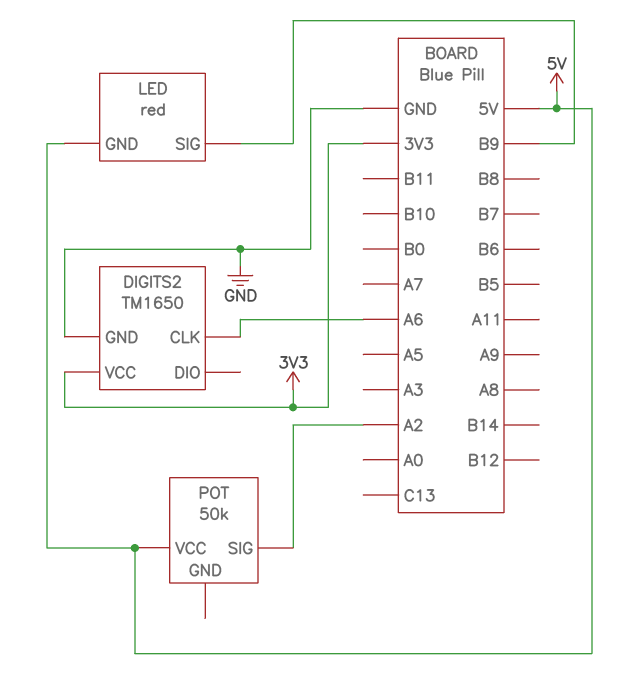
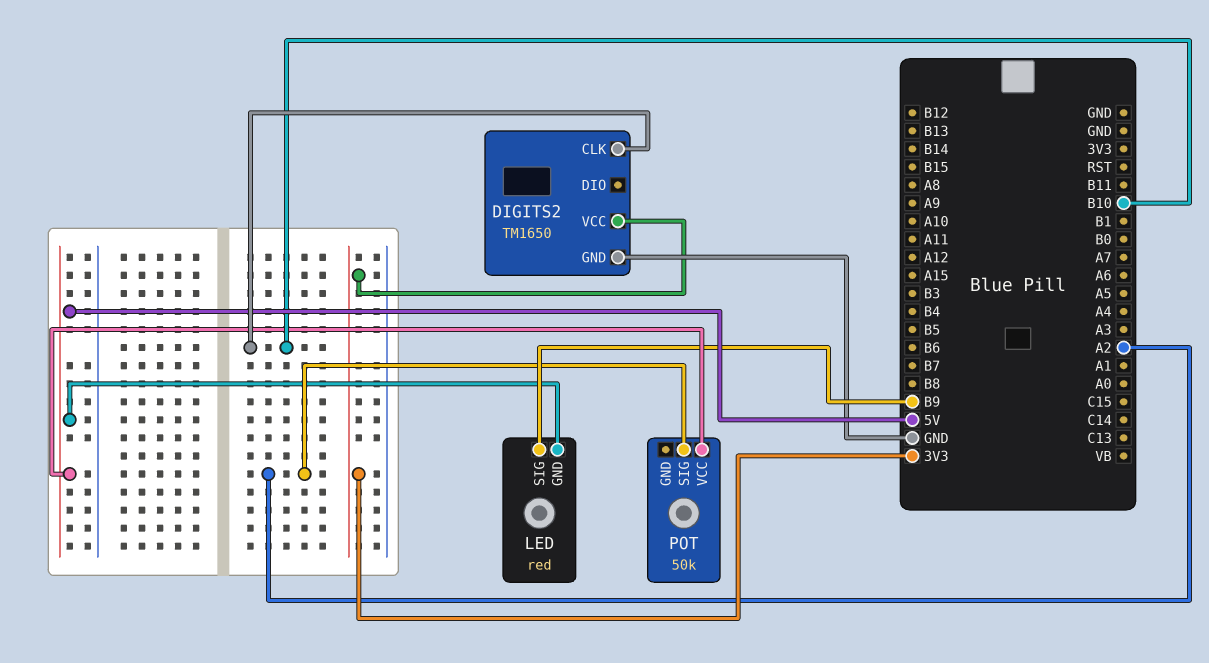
DIGITS2 pin CLK: A6 -> B10

